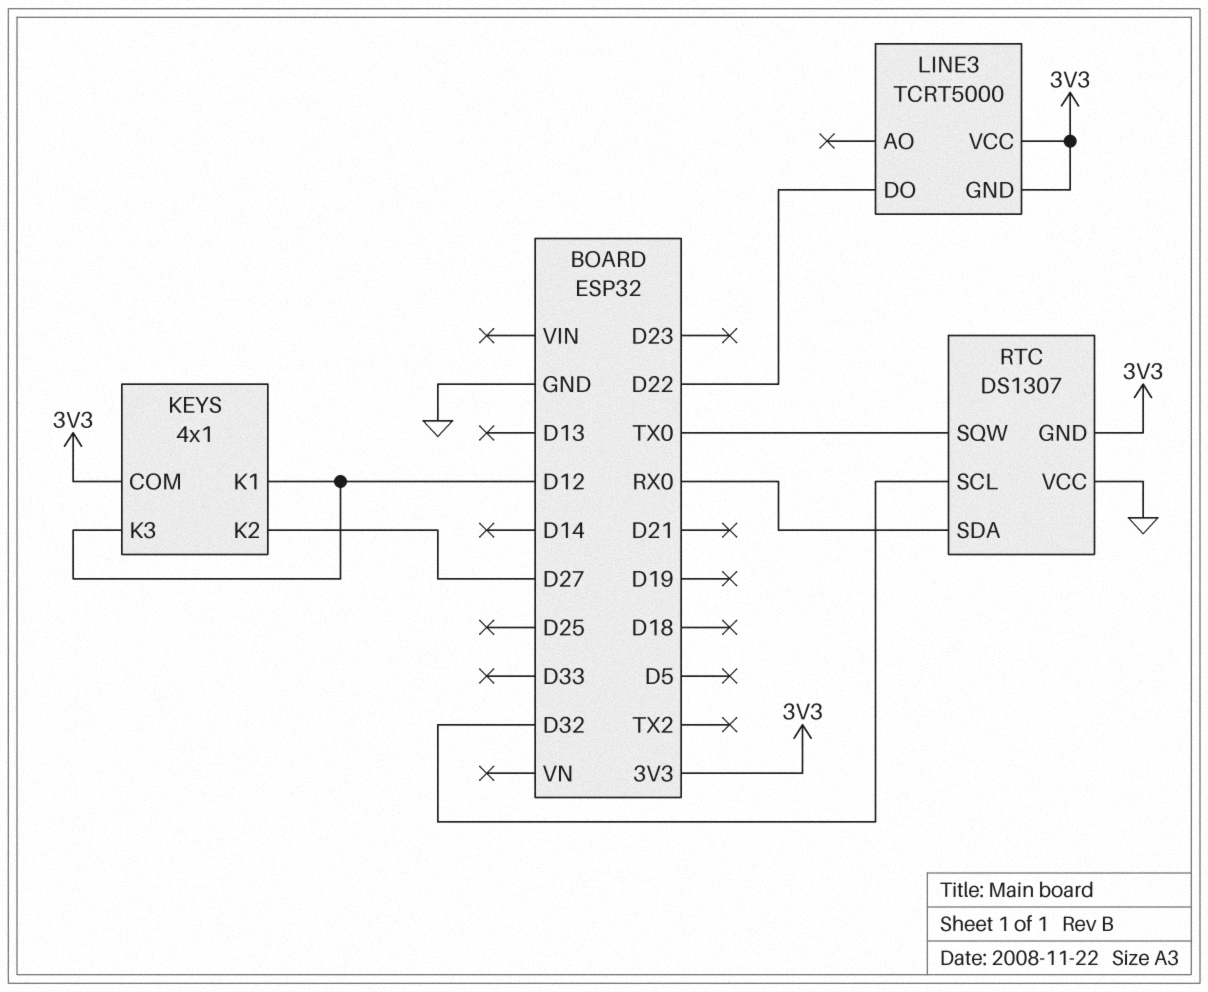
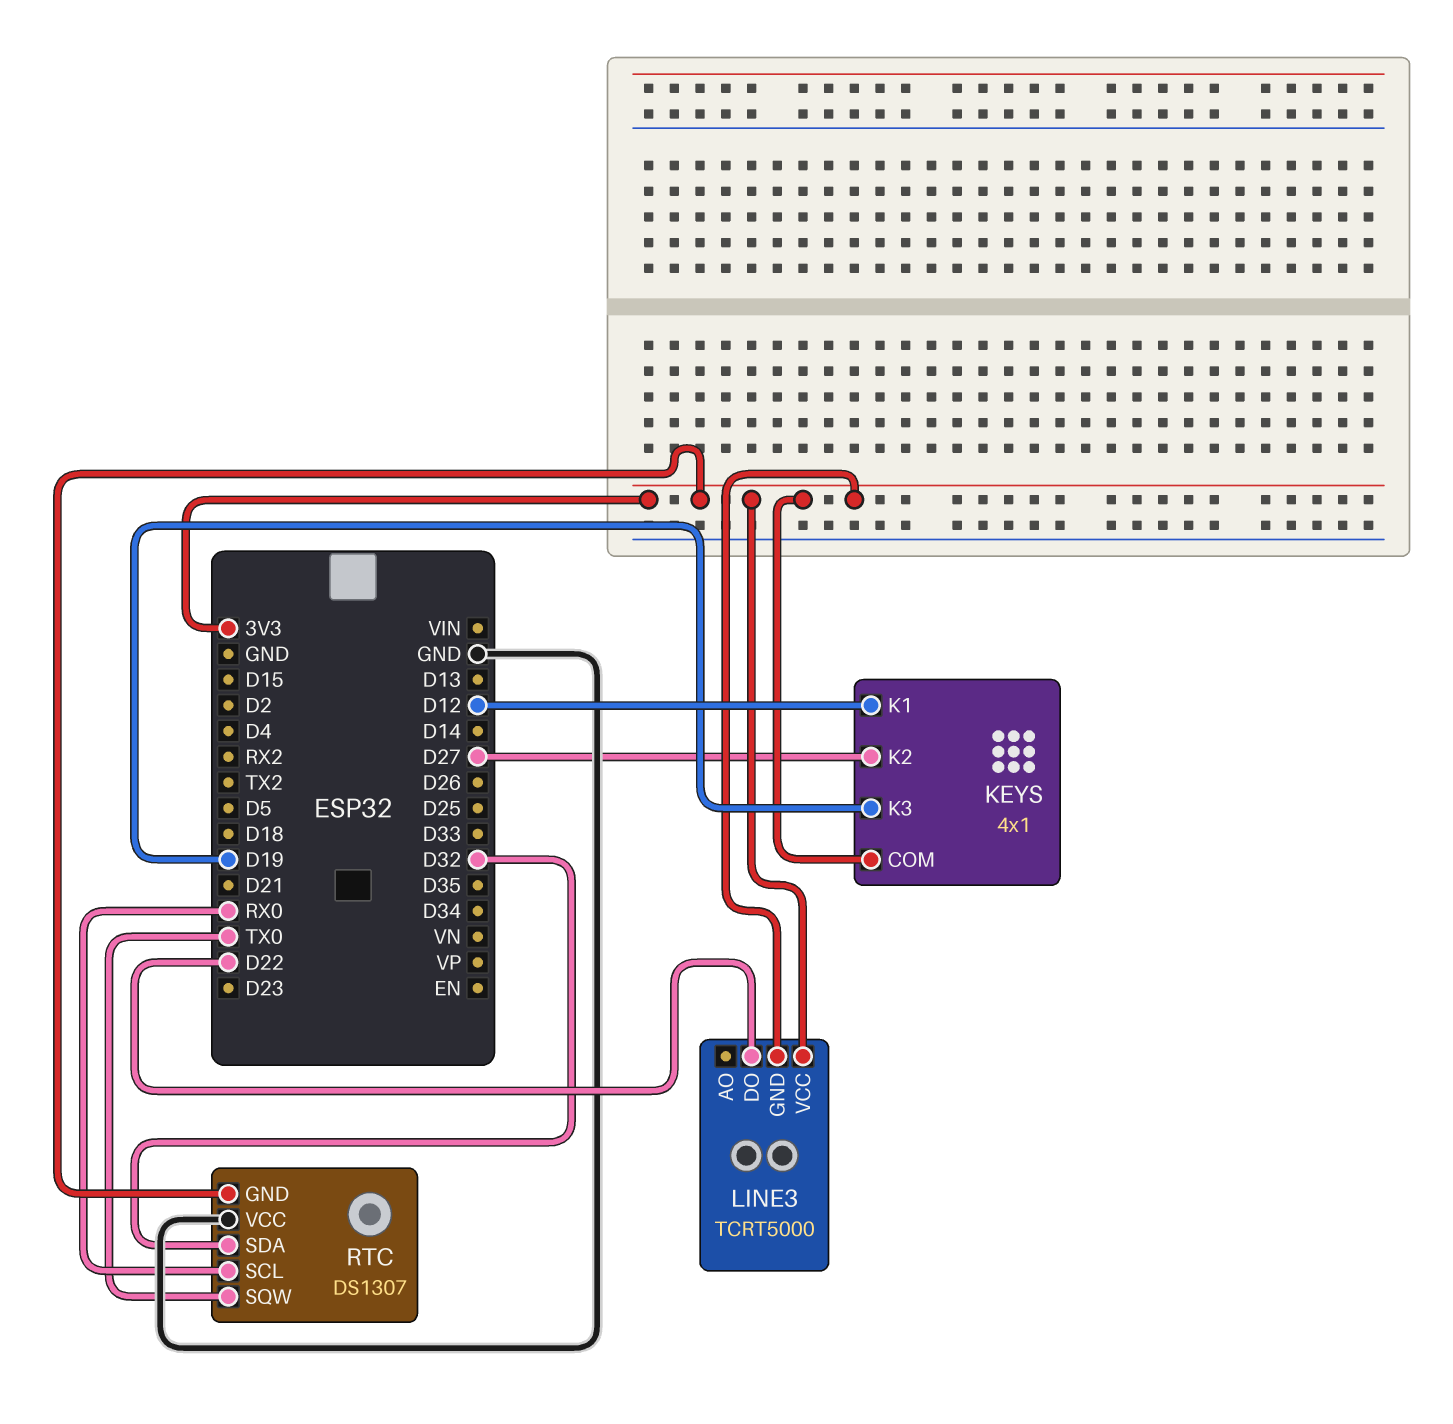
KEYS pin K3: D12 -> D19
RTC pin SCL: D32 -> RX0
RTC pin SDA: RX0 -> D32

